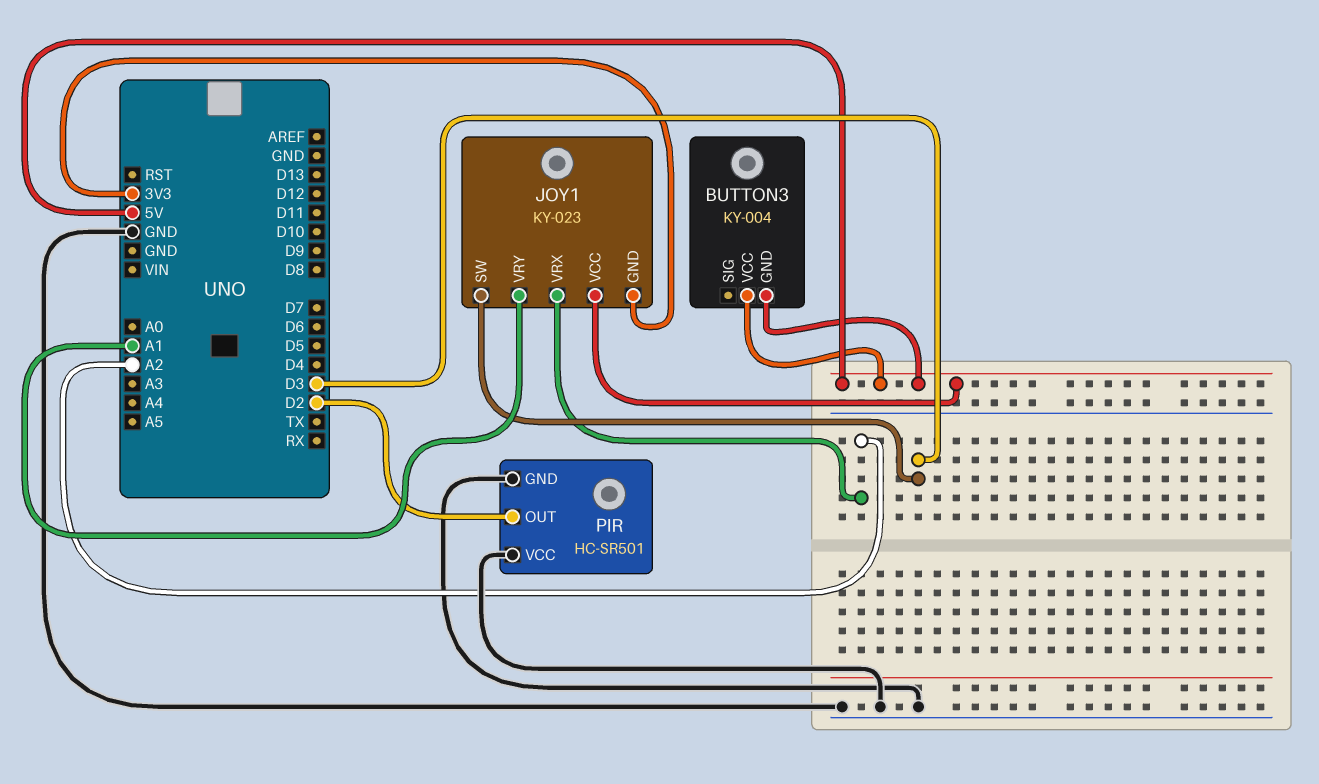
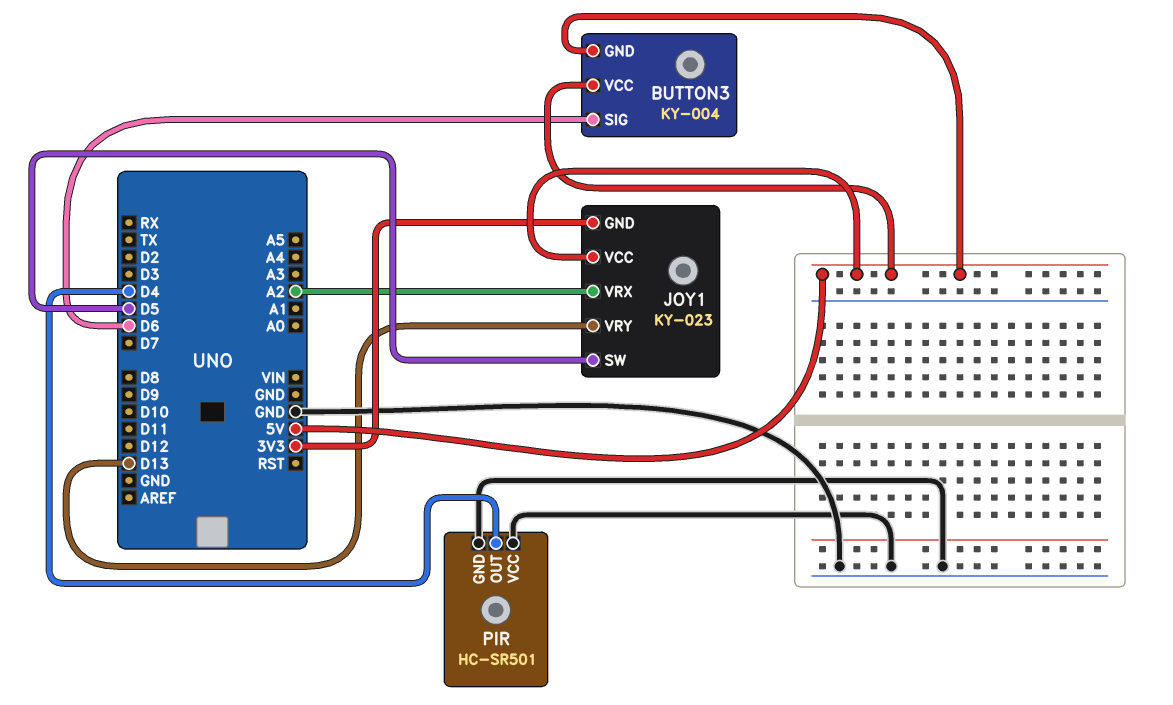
BUTTON3 pin SIG: none -> D6
JOY1 pin SW: D3 -> D5
JOY1 pin VRY: A1 -> D13
PIR pin OUT: D2 -> D4

